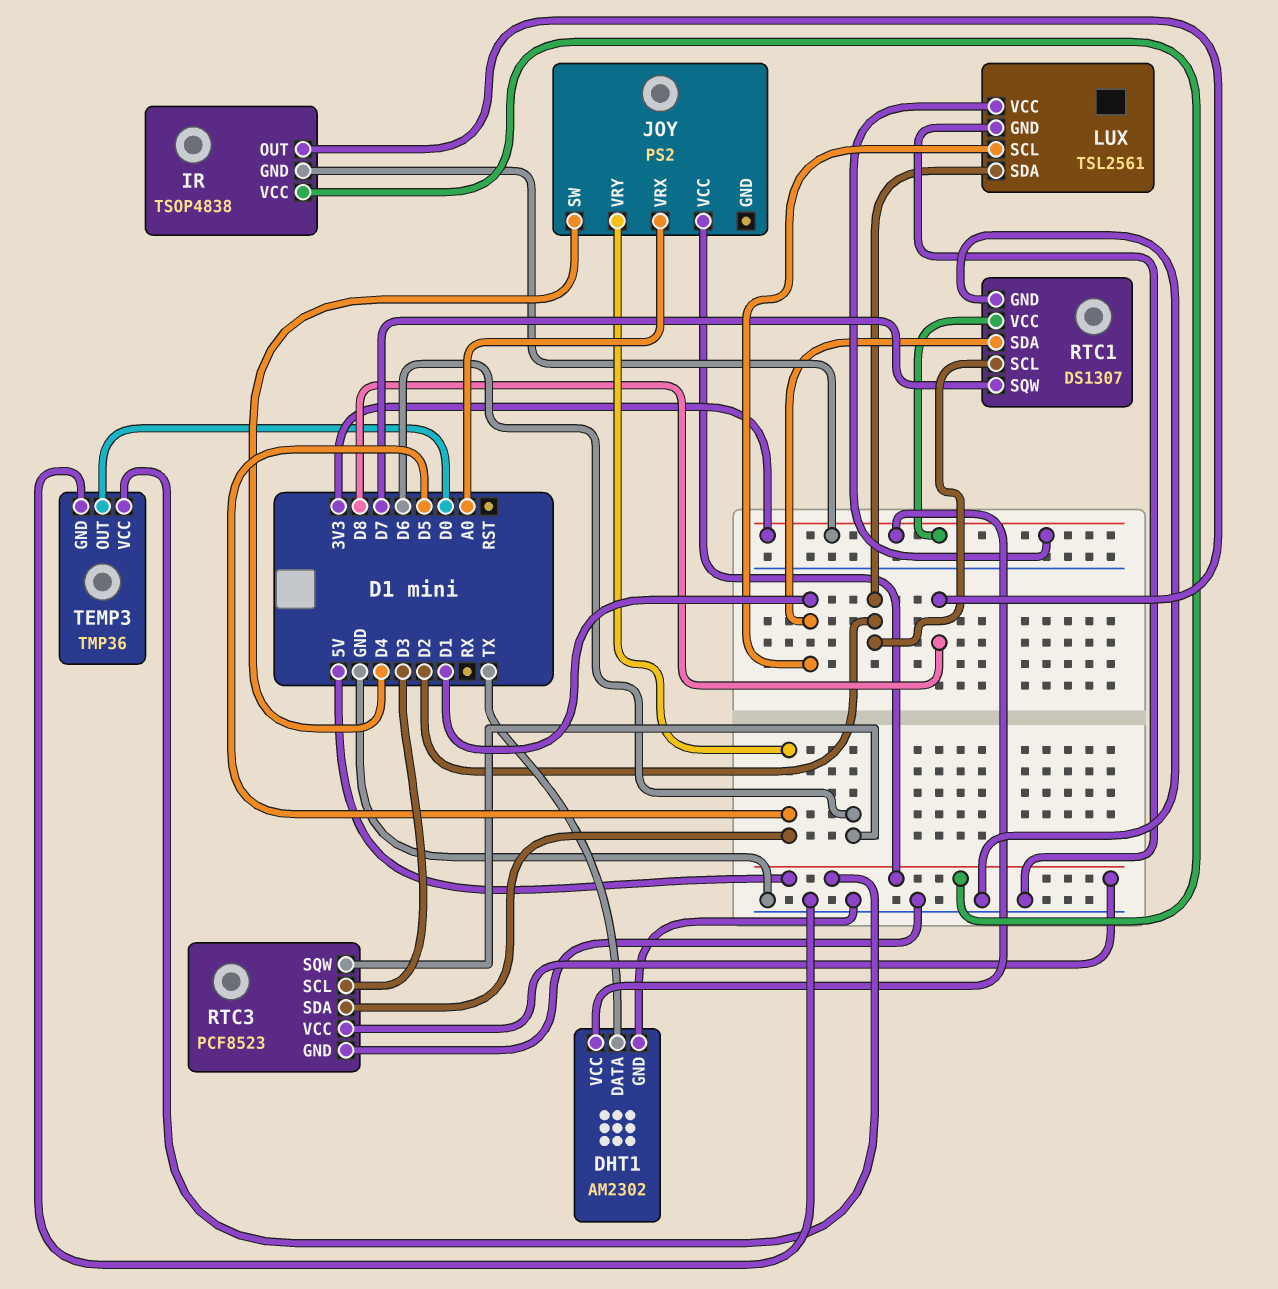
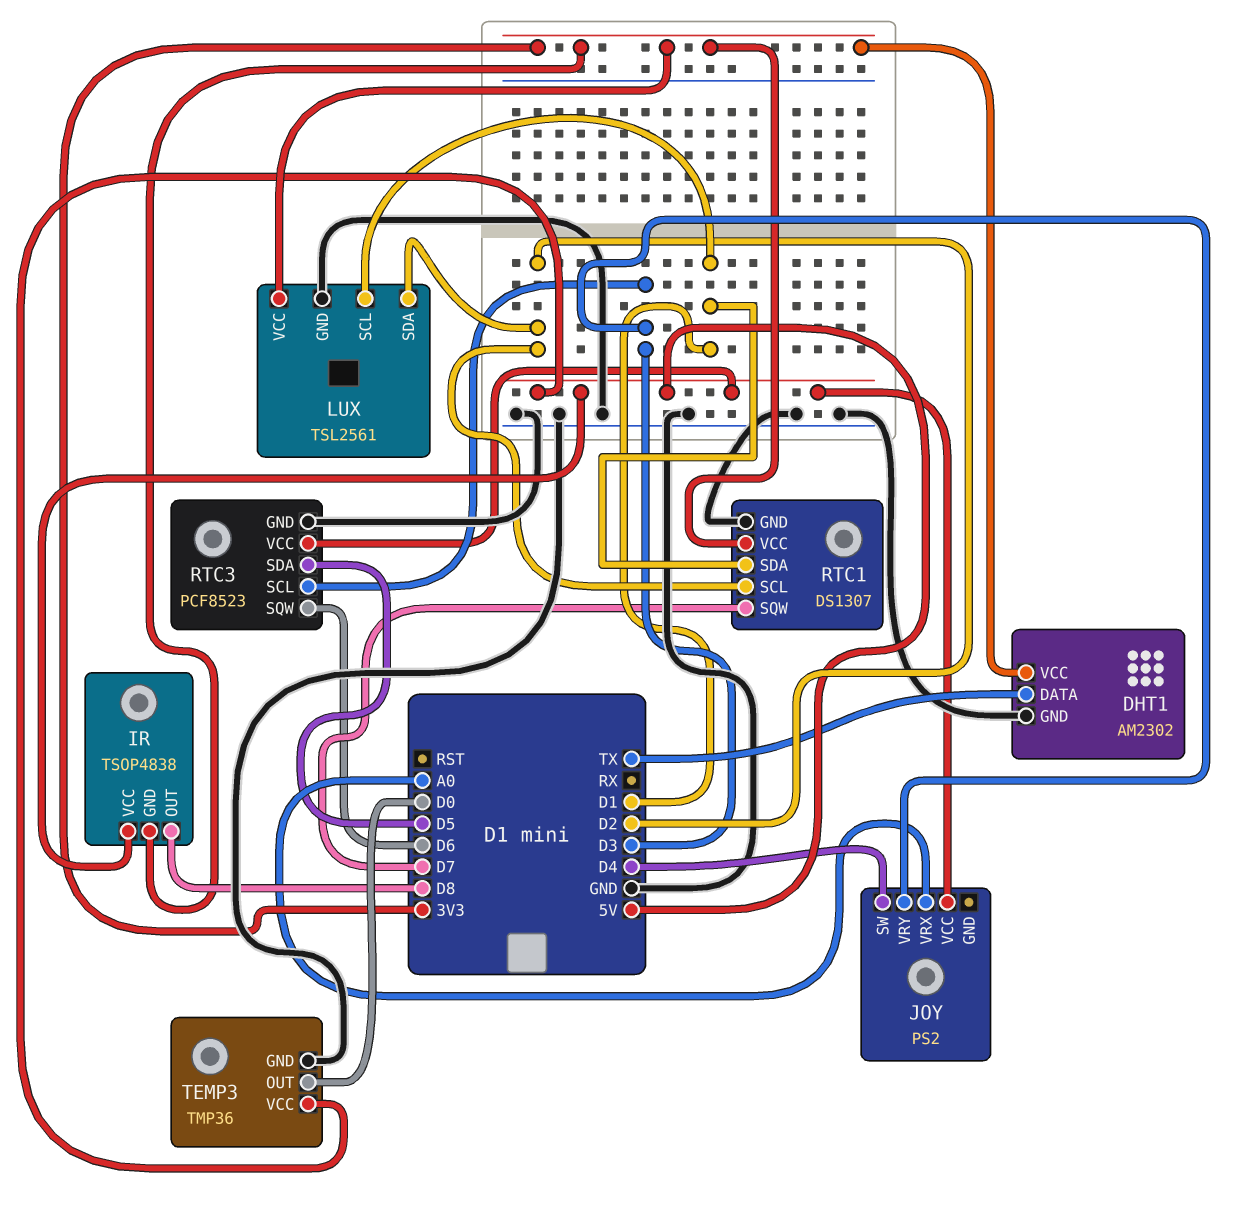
JOY pin VRY: D5 -> D3

